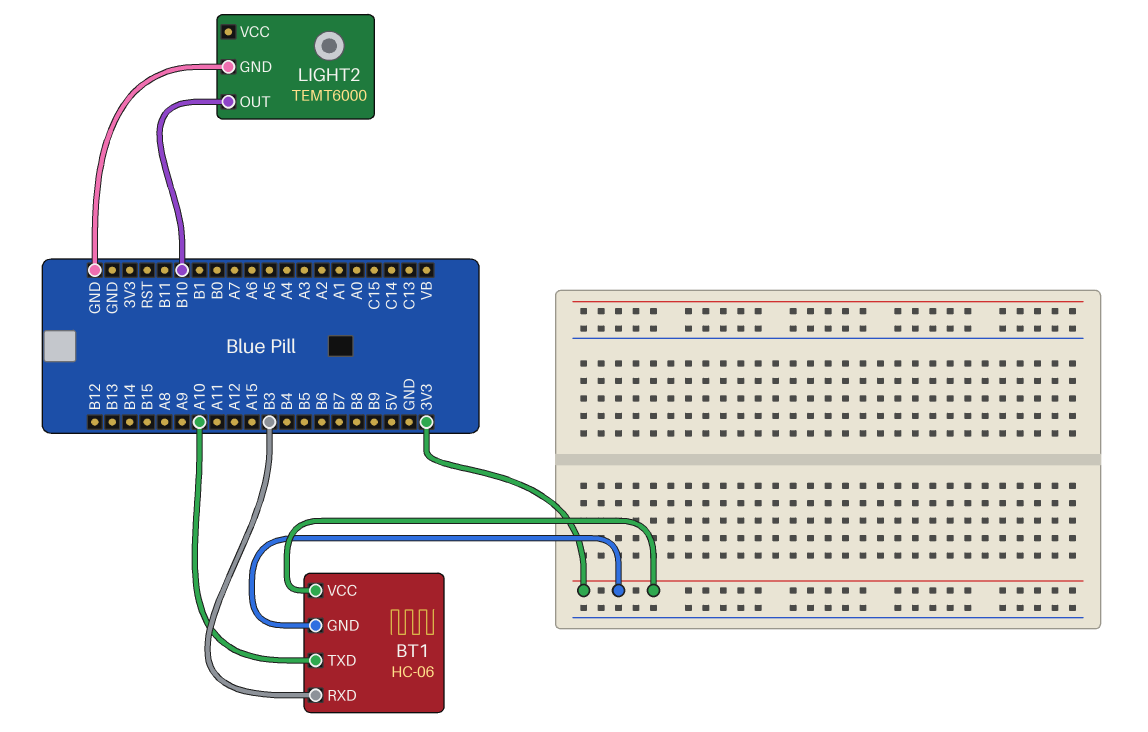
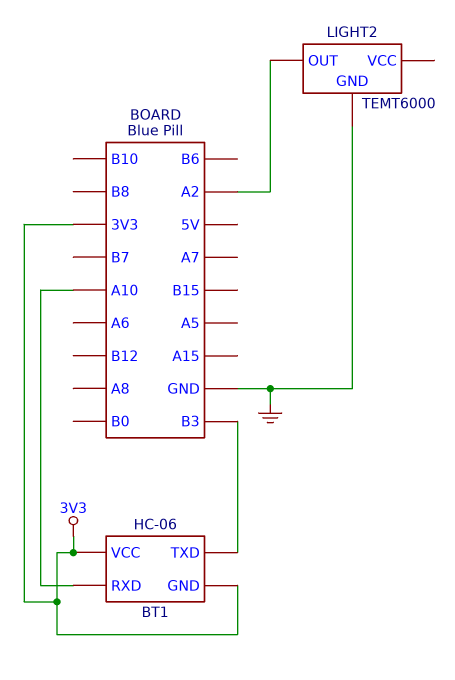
BT1 pin RXD: B3 -> A10
BT1 pin TXD: A10 -> B3
LIGHT2 pin OUT: B10 -> A2

